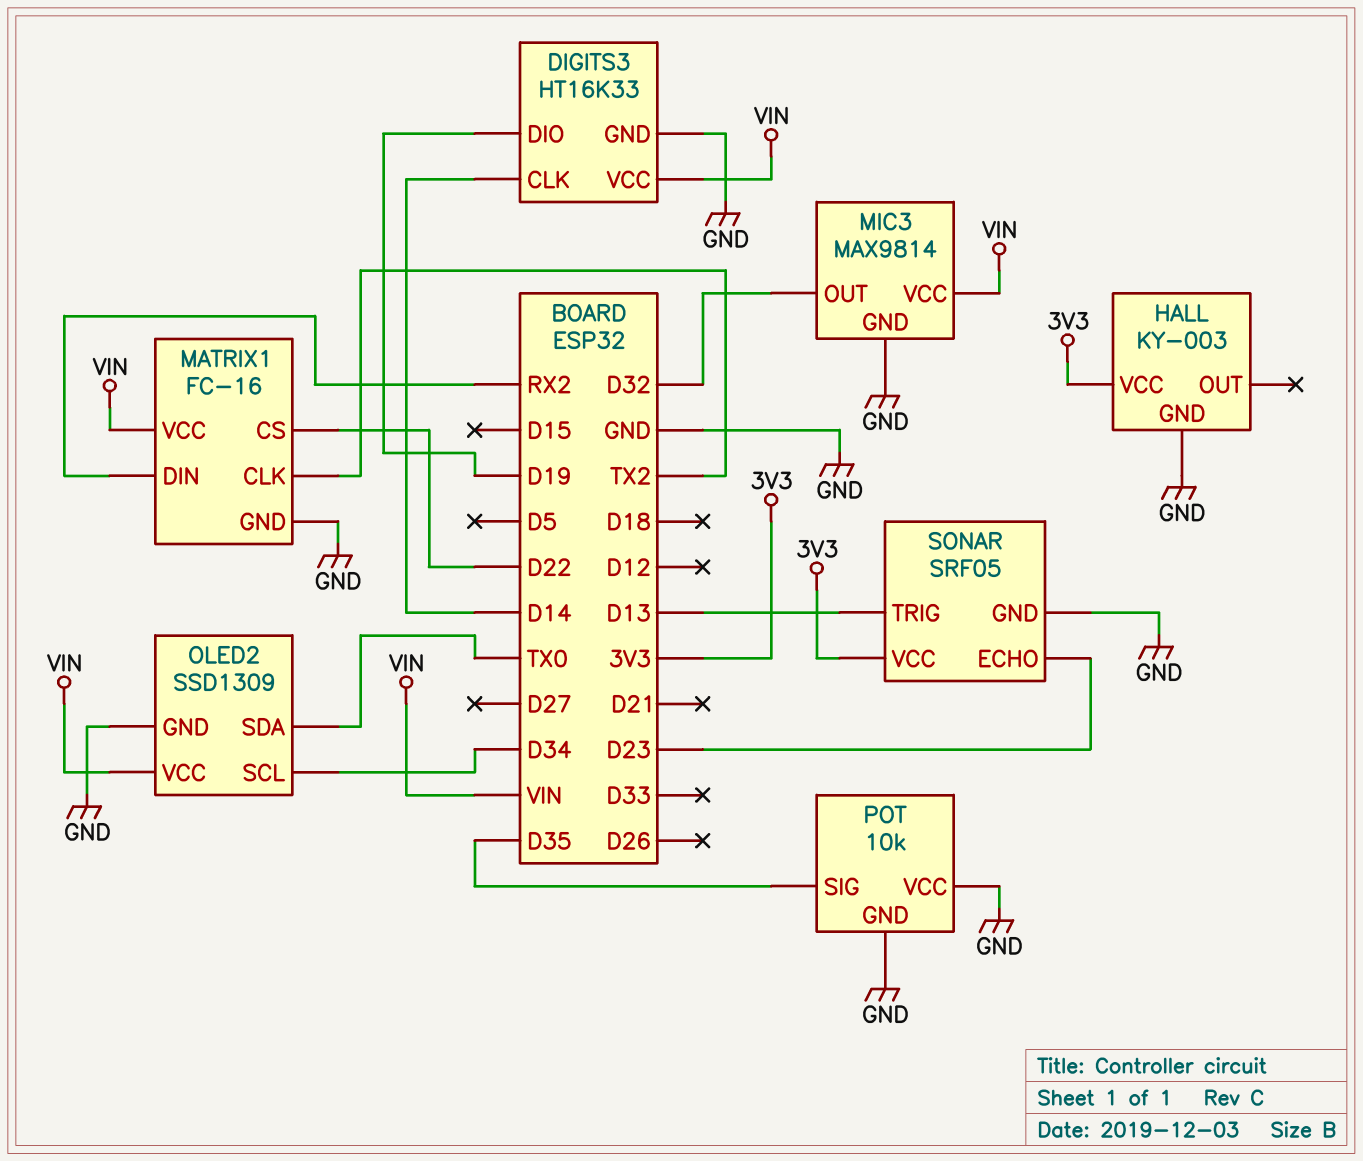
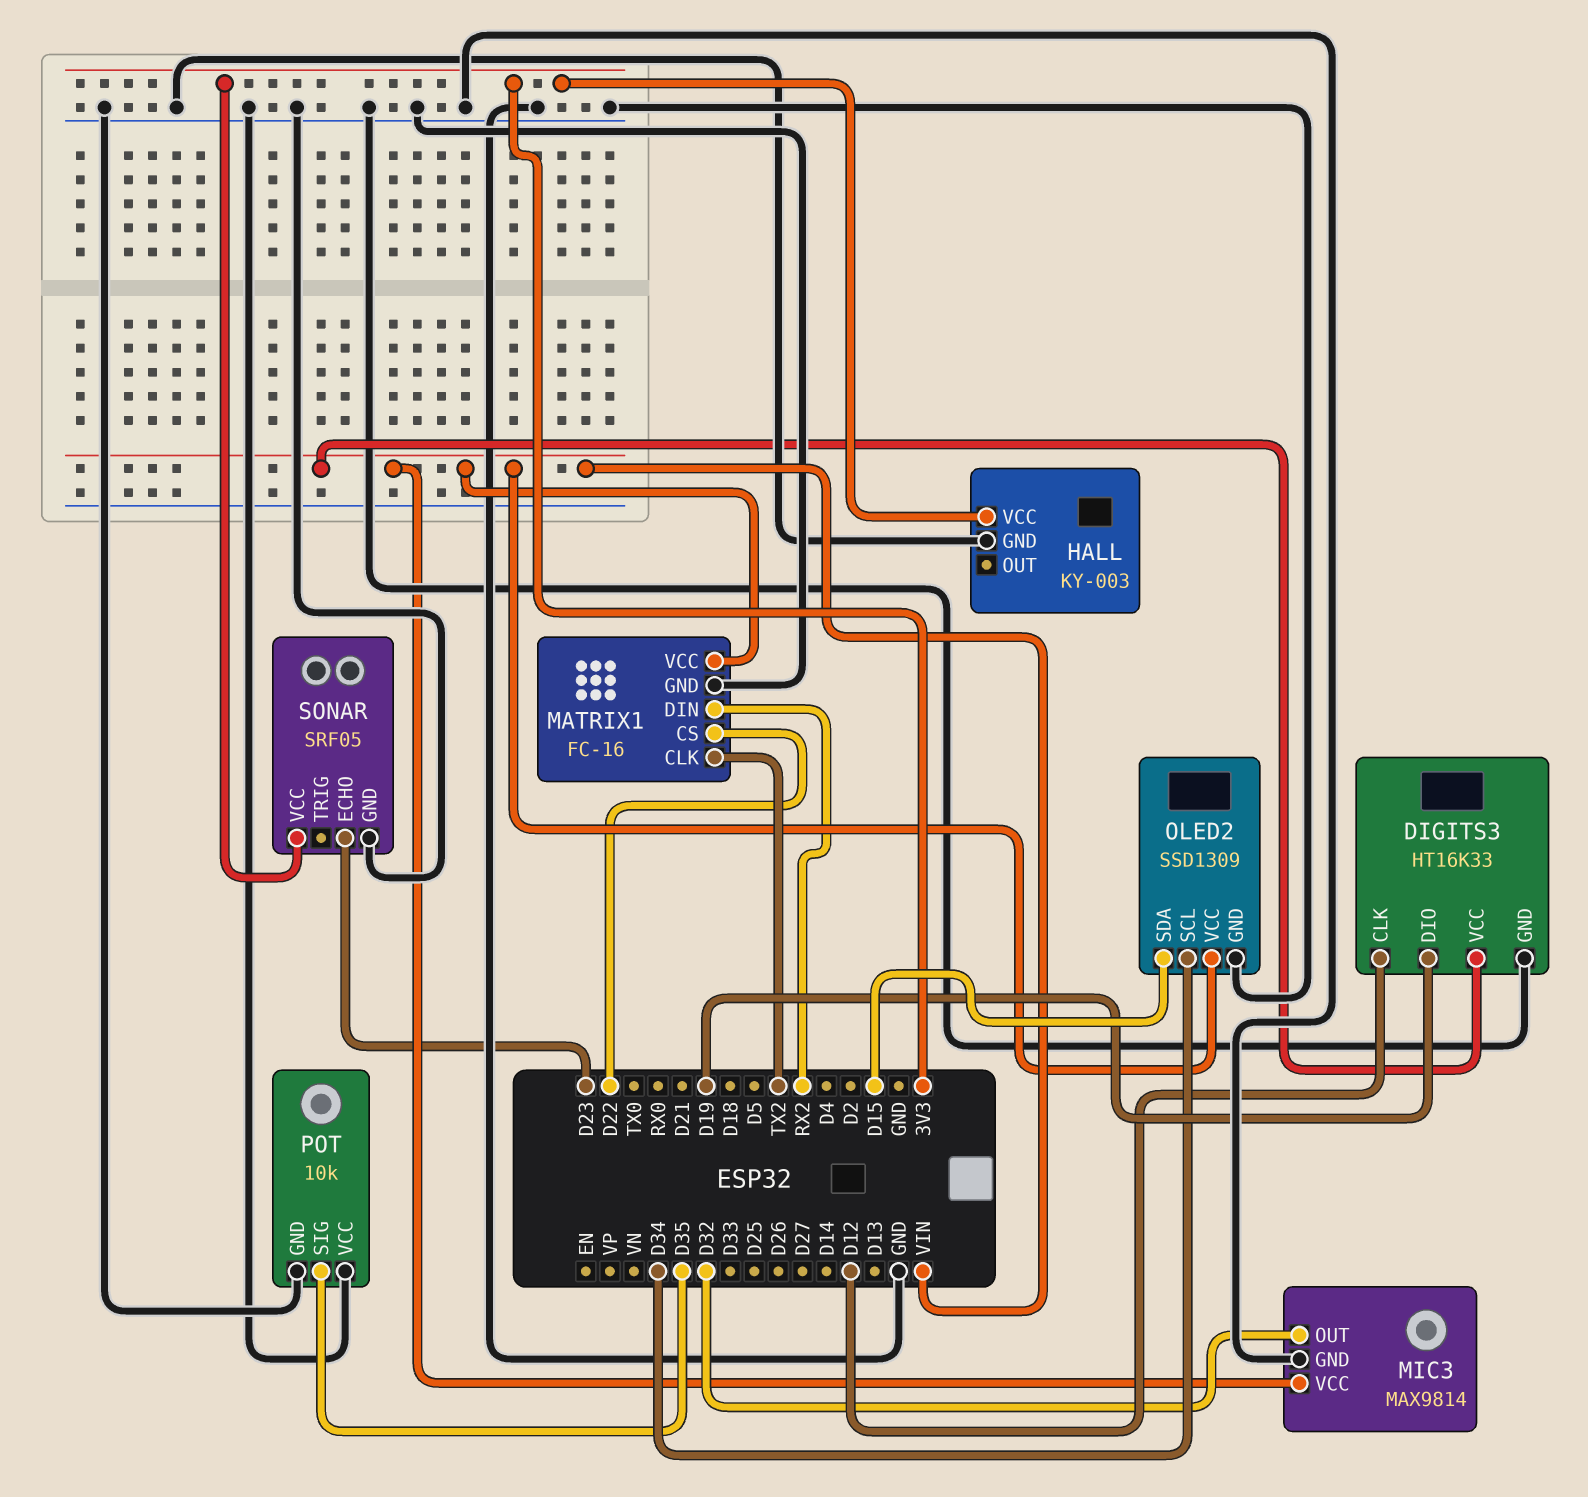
DIGITS3 pin CLK: D14 -> D12
OLED2 pin SDA: TX0 -> D15
SONAR pin TRIG: D13 -> none

